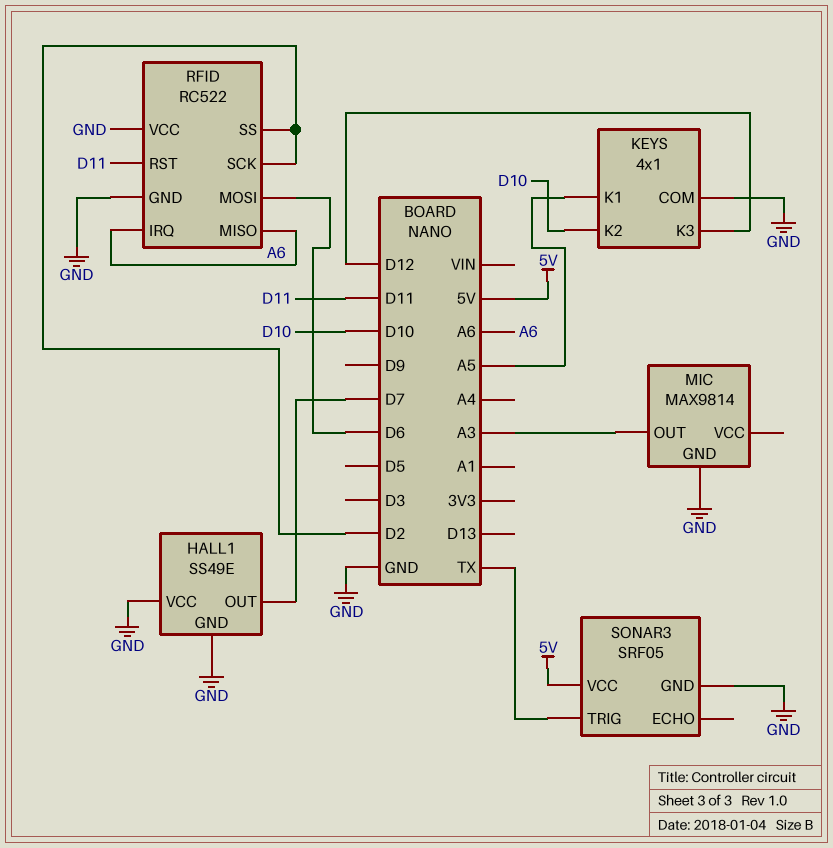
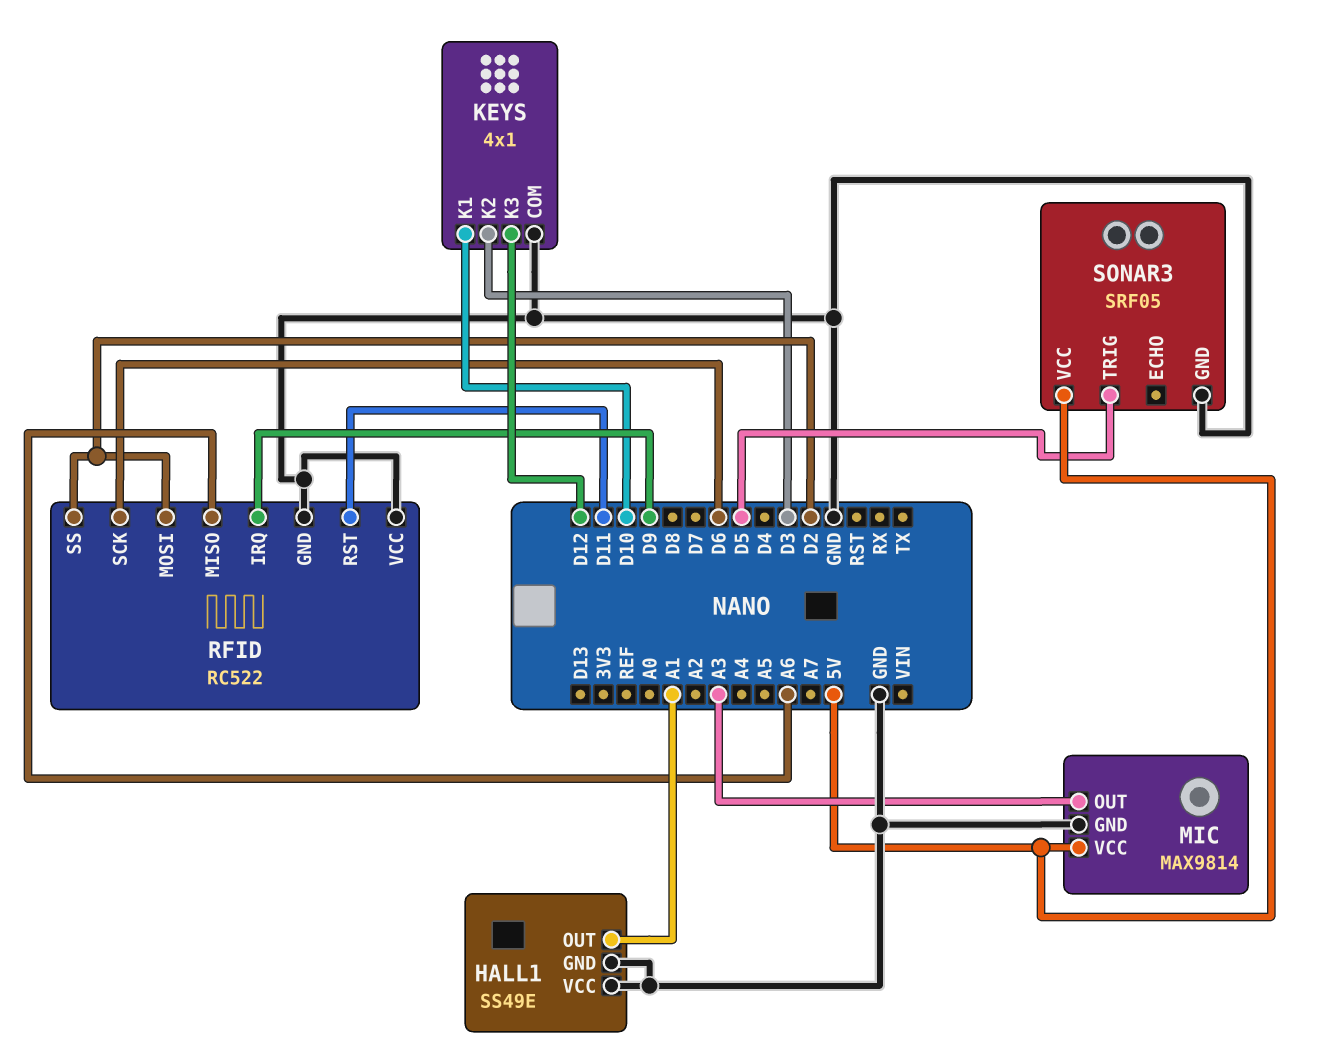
HALL1 pin OUT: D7 -> A1
KEYS pin K1: A5 -> D10
KEYS pin K2: D10 -> D3
MIC pin VCC: none -> 5V
RFID pin IRQ: A6 -> D9
RFID pin MOSI: D6 -> D2
RFID pin SCK: D2 -> D6
SONAR3 pin TRIG: TX -> D5

